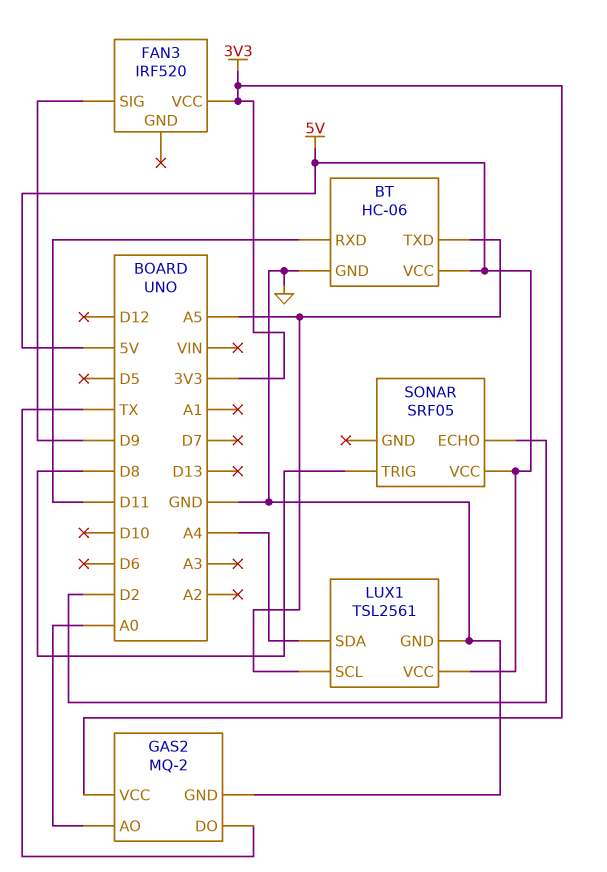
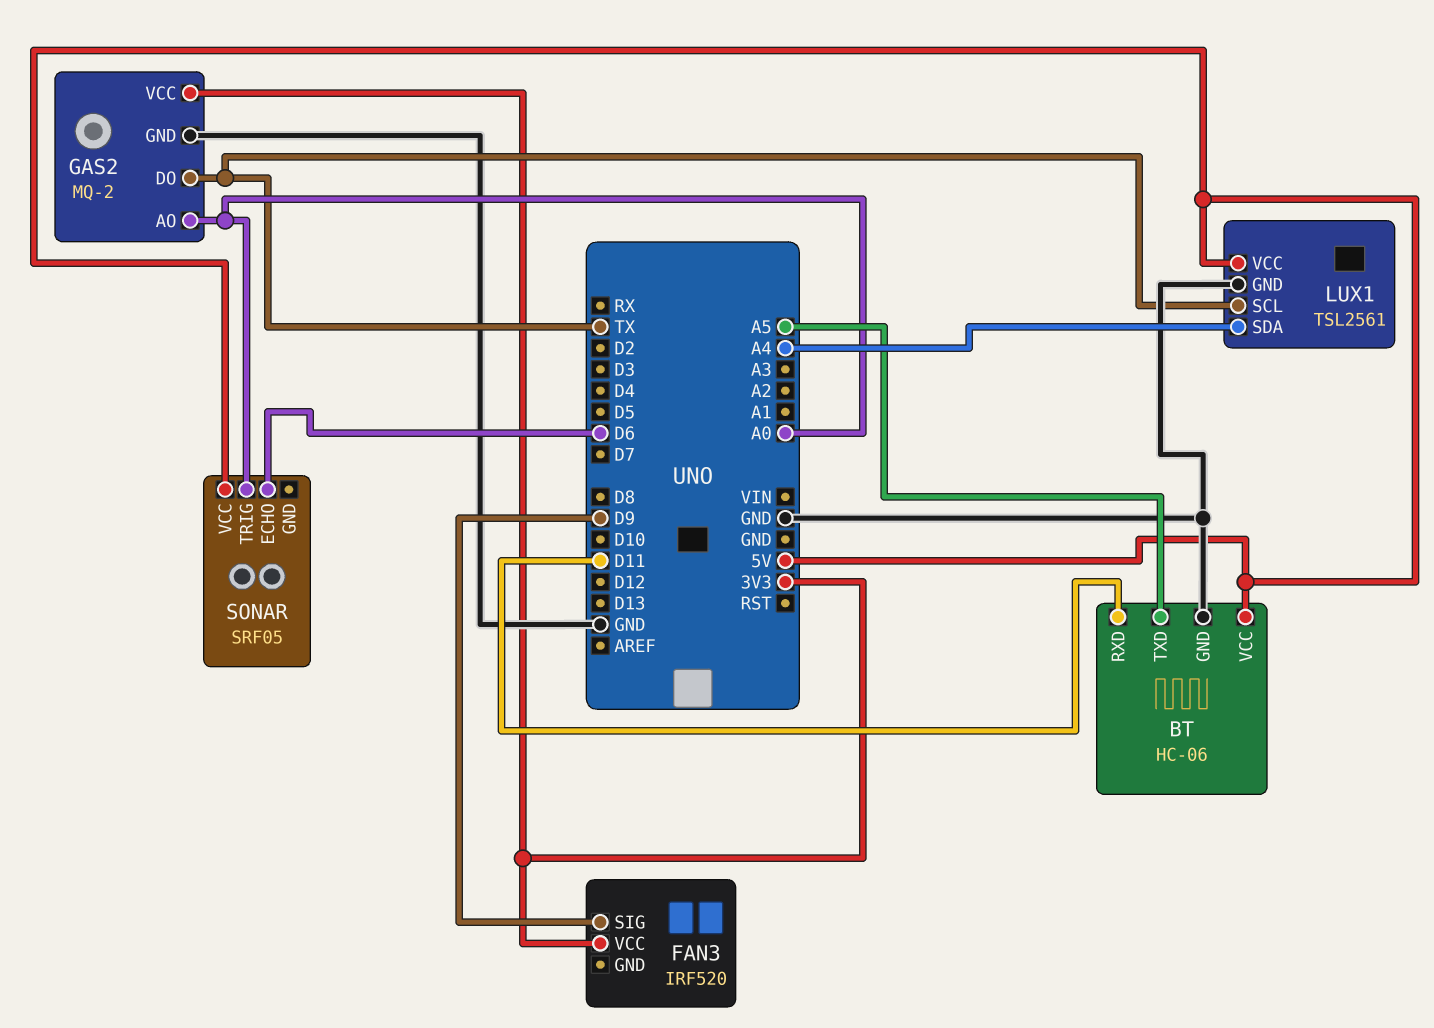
LUX1 pin SCL: A5 -> TX
SONAR pin ECHO: D2 -> D6
SONAR pin TRIG: D8 -> A0

